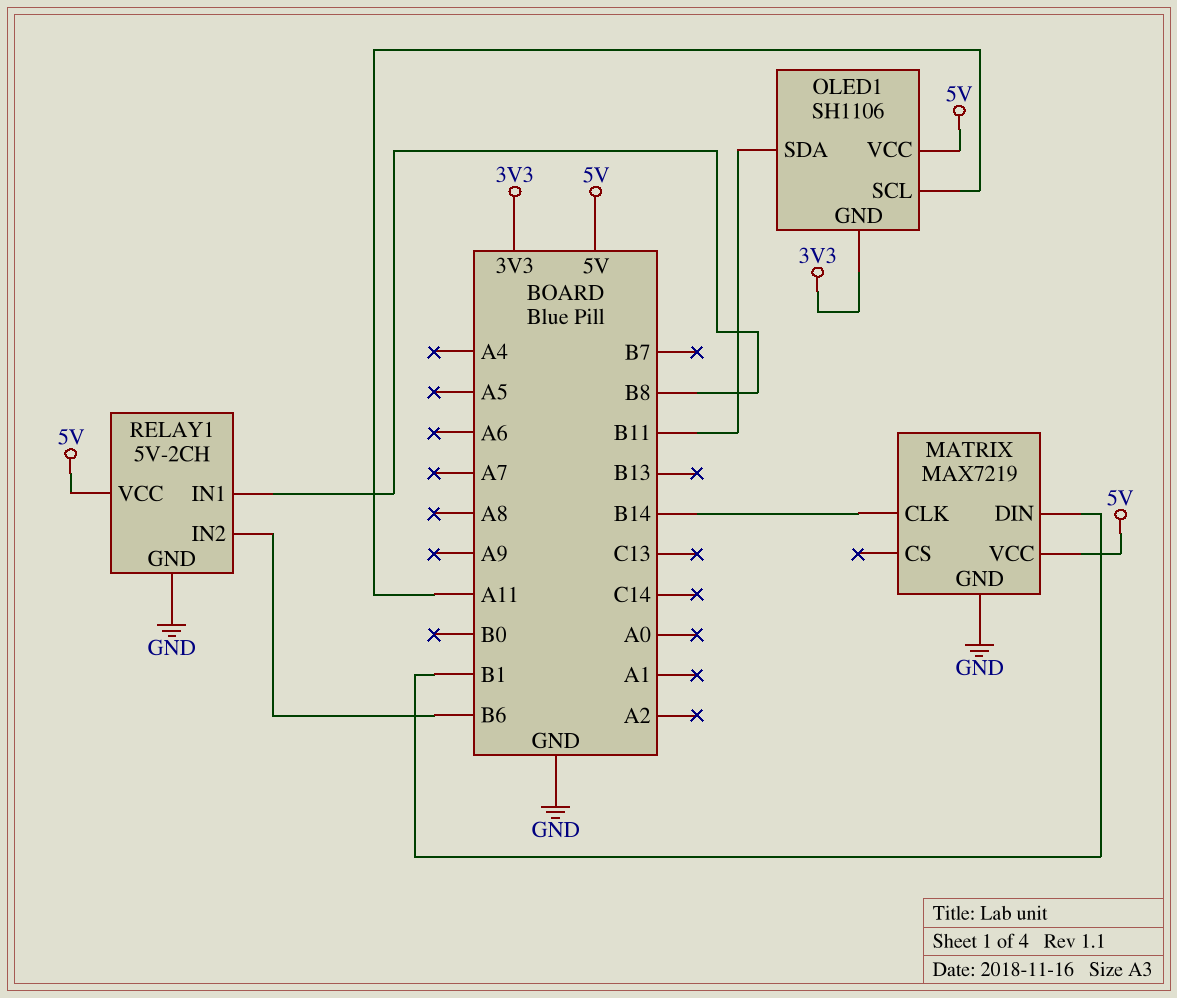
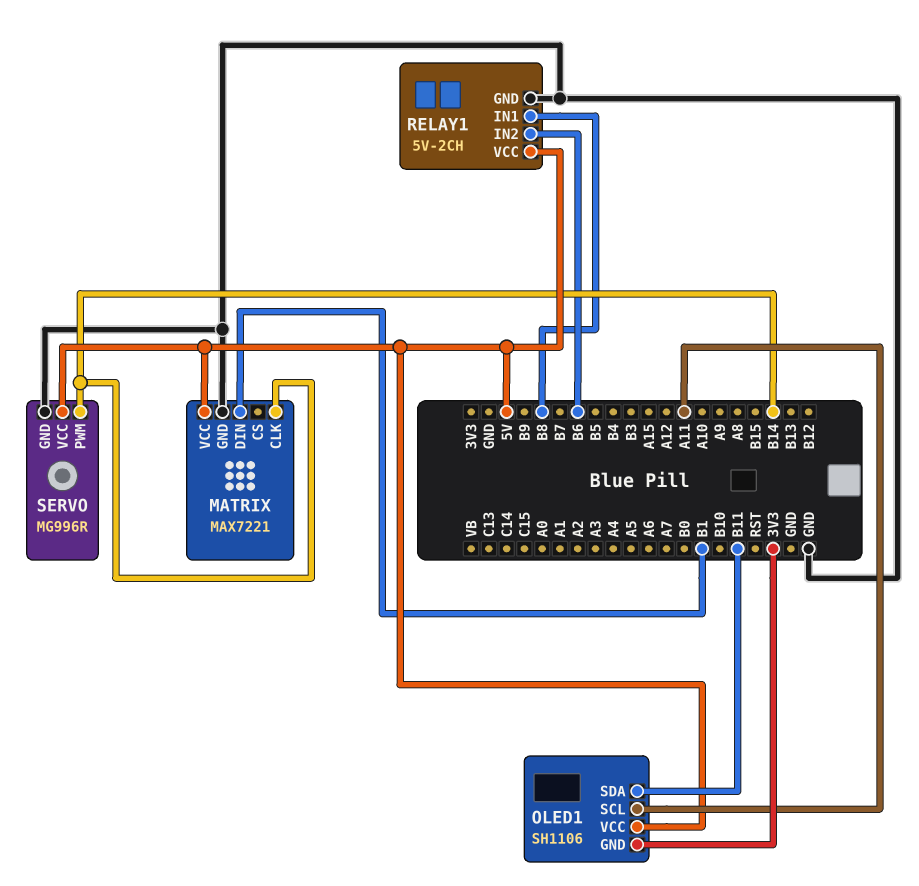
MATRIX: MAX7219 -> MAX7221
SERVO: none -> MG996R
SERVO pin GND: none -> GND
SERVO pin PWM: none -> B14
SERVO pin VCC: none -> 5V

